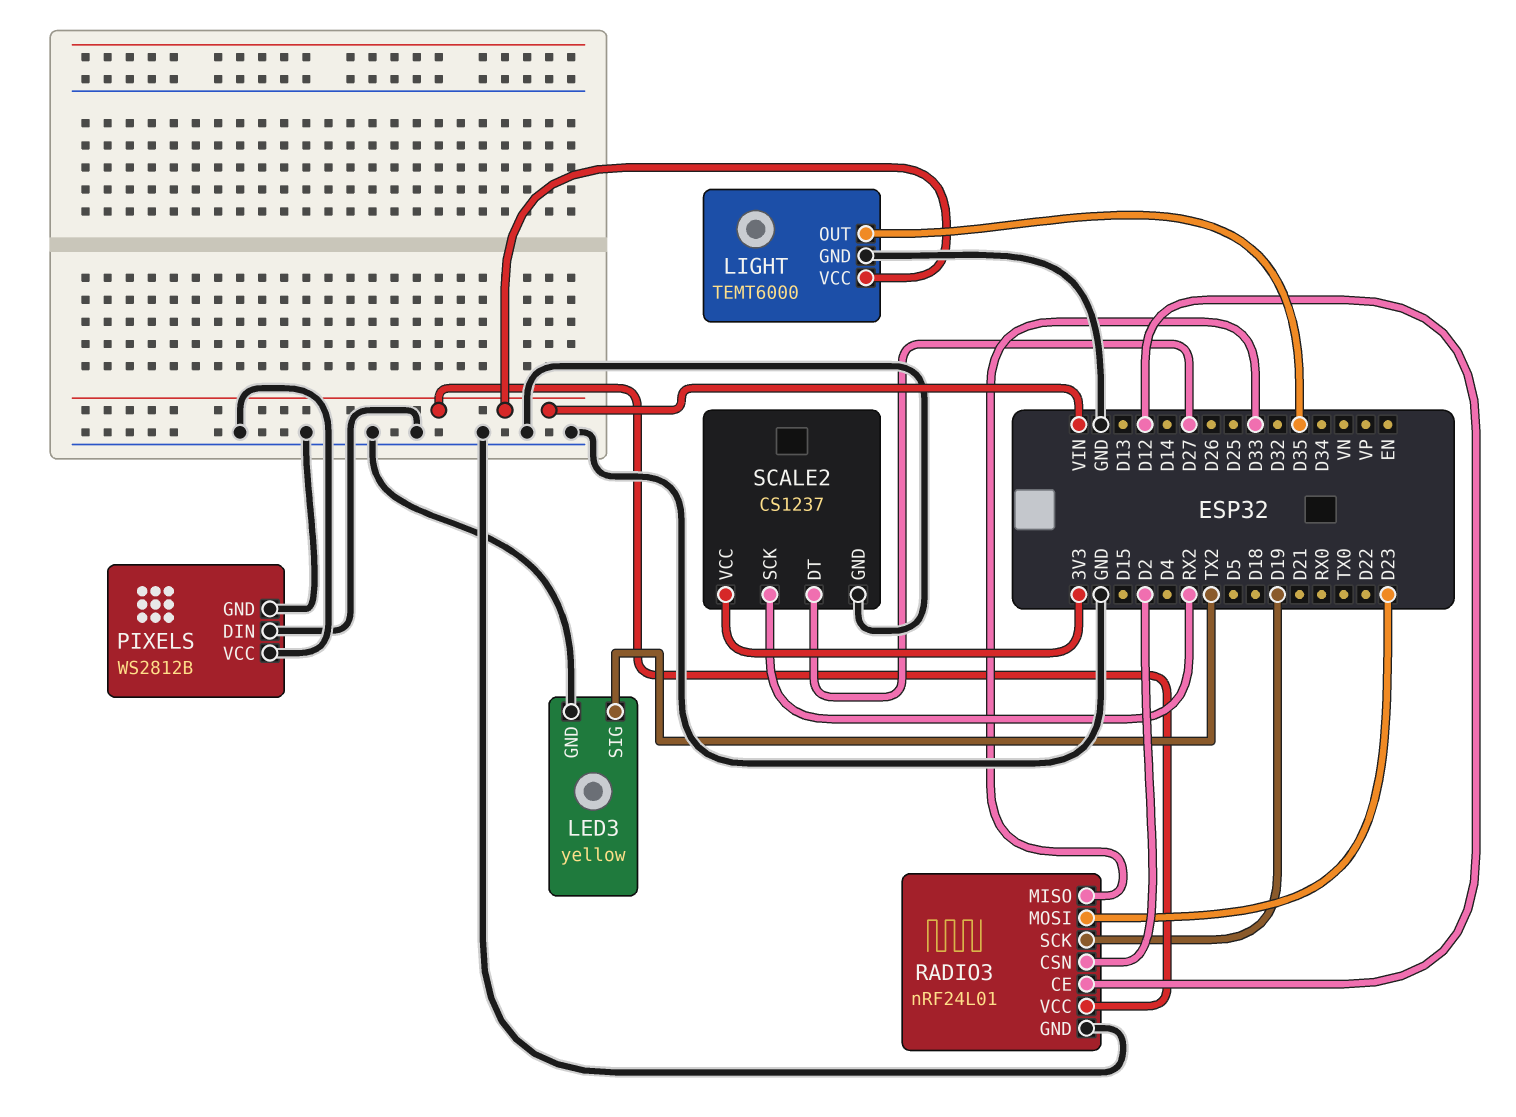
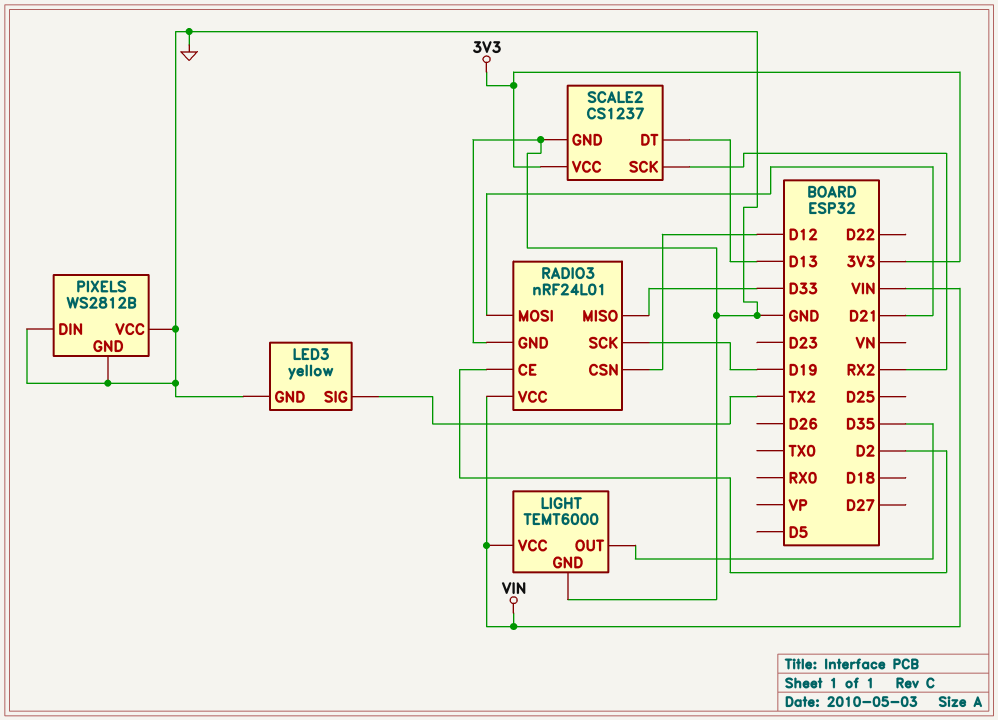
RADIO3 pin CE: D12 -> D2
RADIO3 pin CSN: D2 -> D12
RADIO3 pin MOSI: D23 -> D21
SCALE2 pin DT: D27 -> D13

